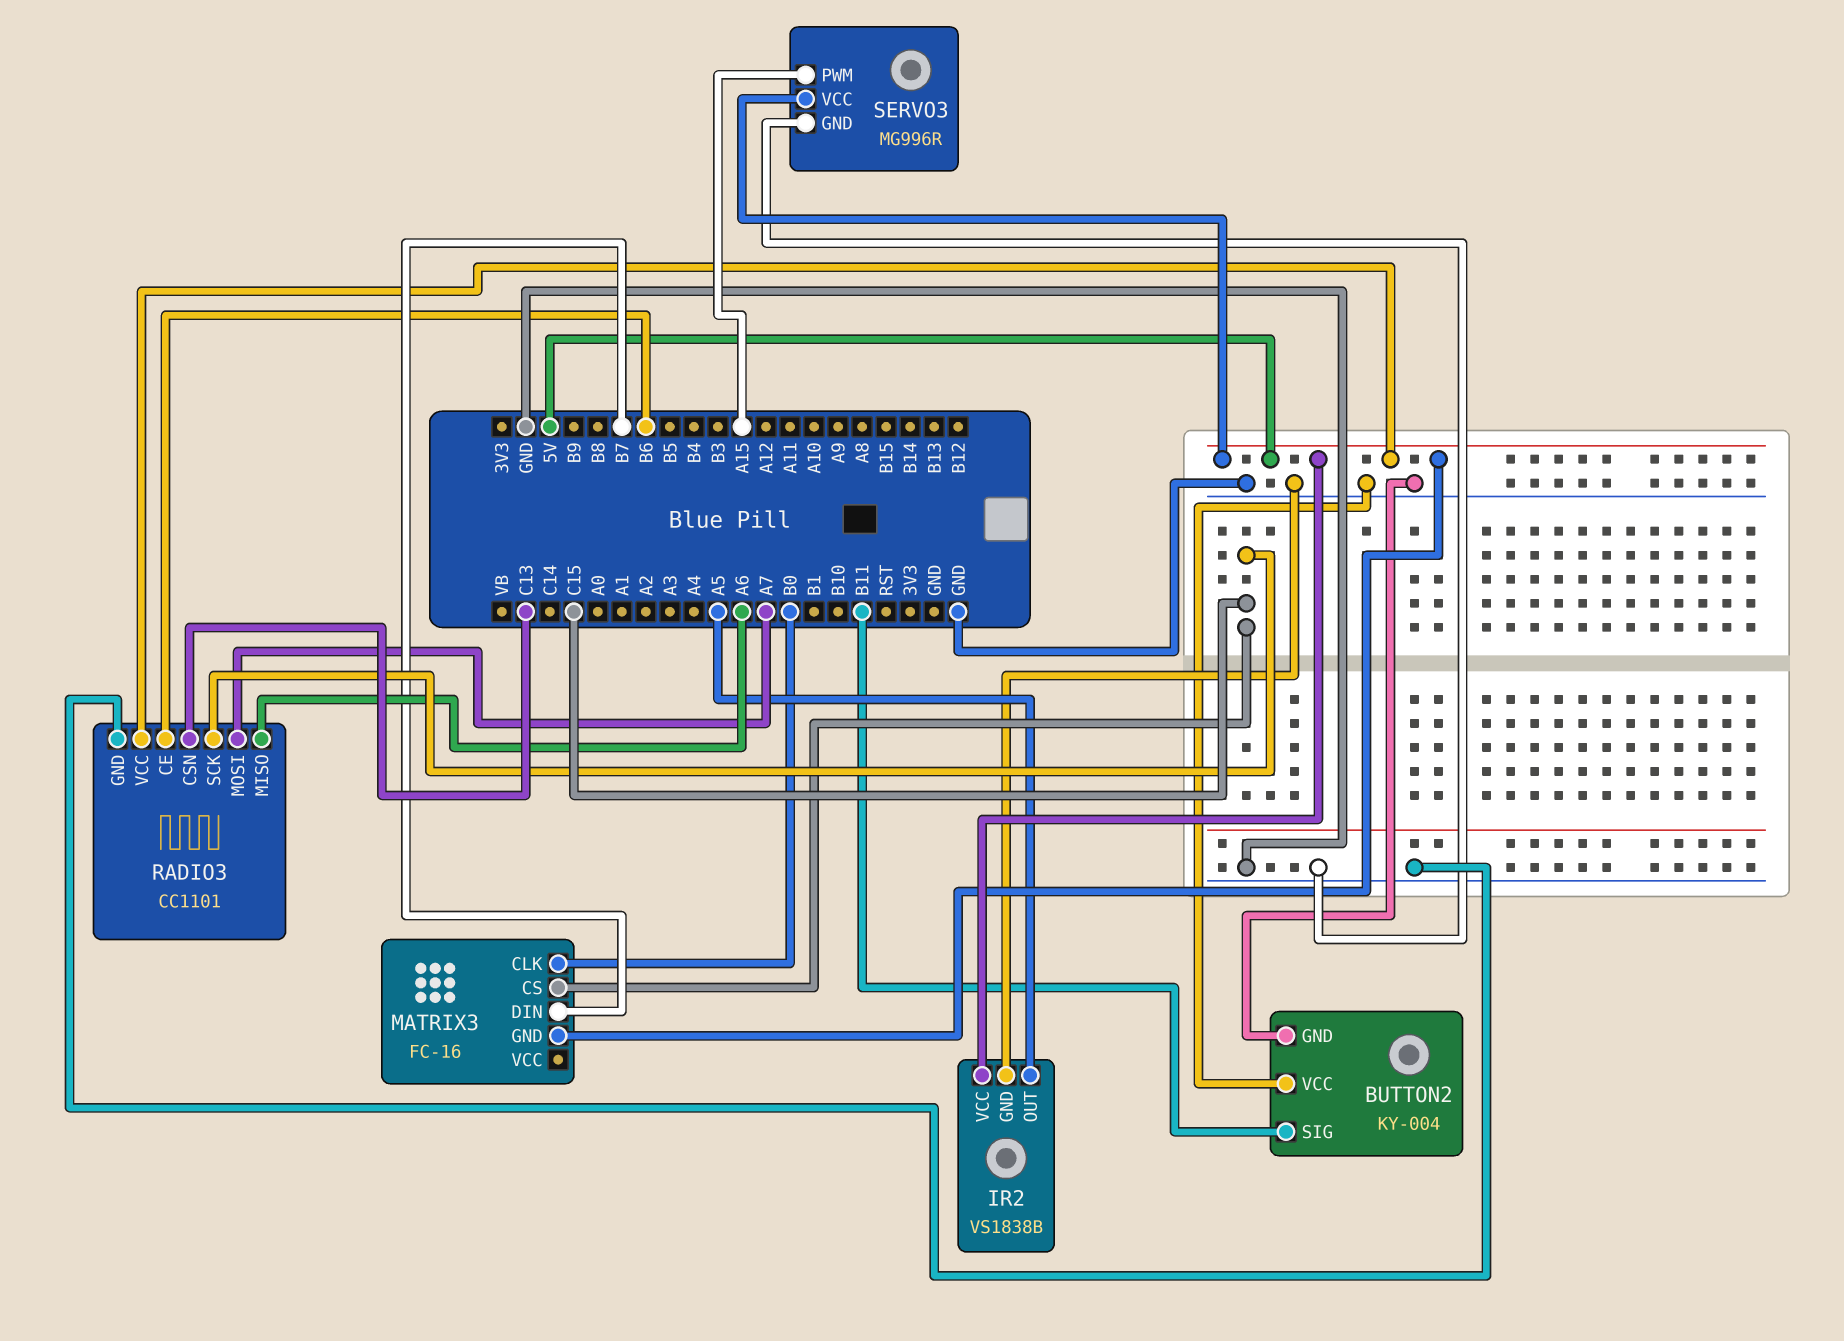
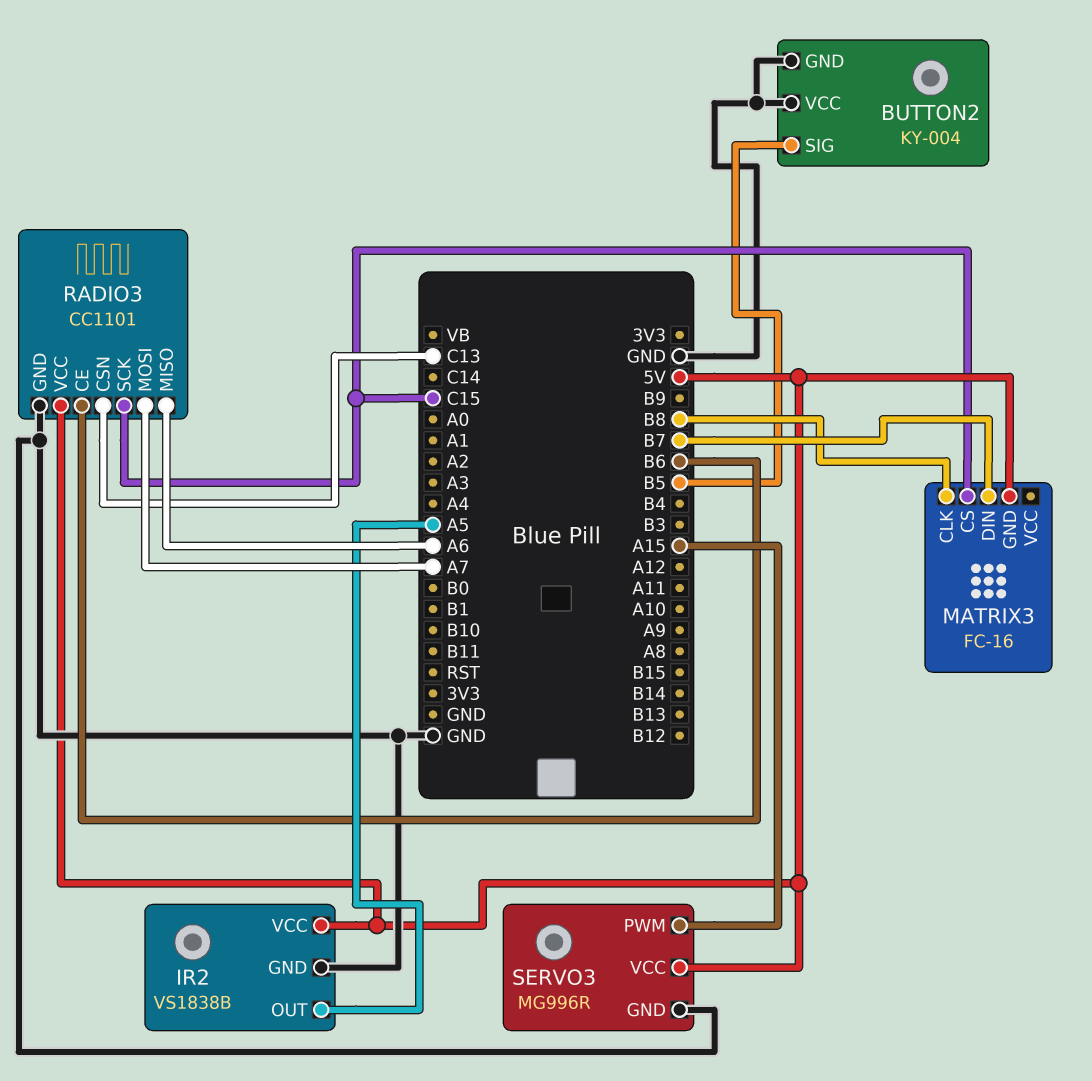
BUTTON2 pin SIG: B11 -> B5
MATRIX3 pin CLK: B0 -> B8

